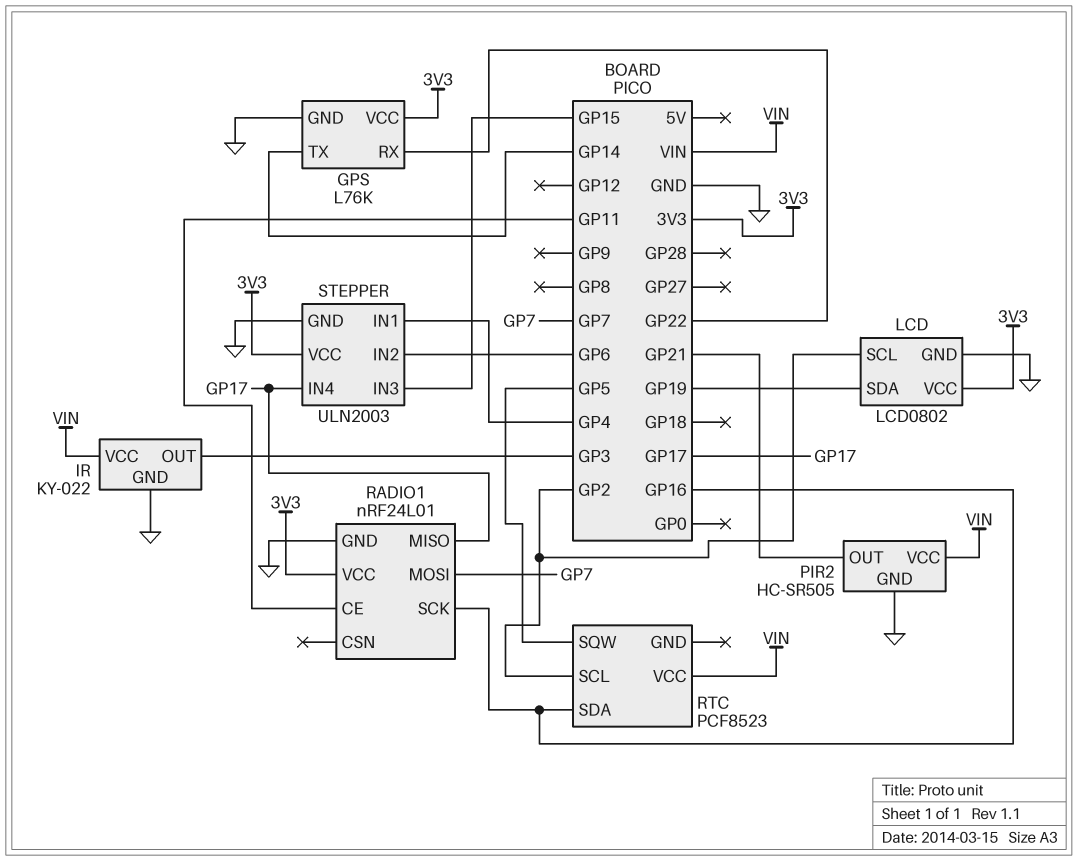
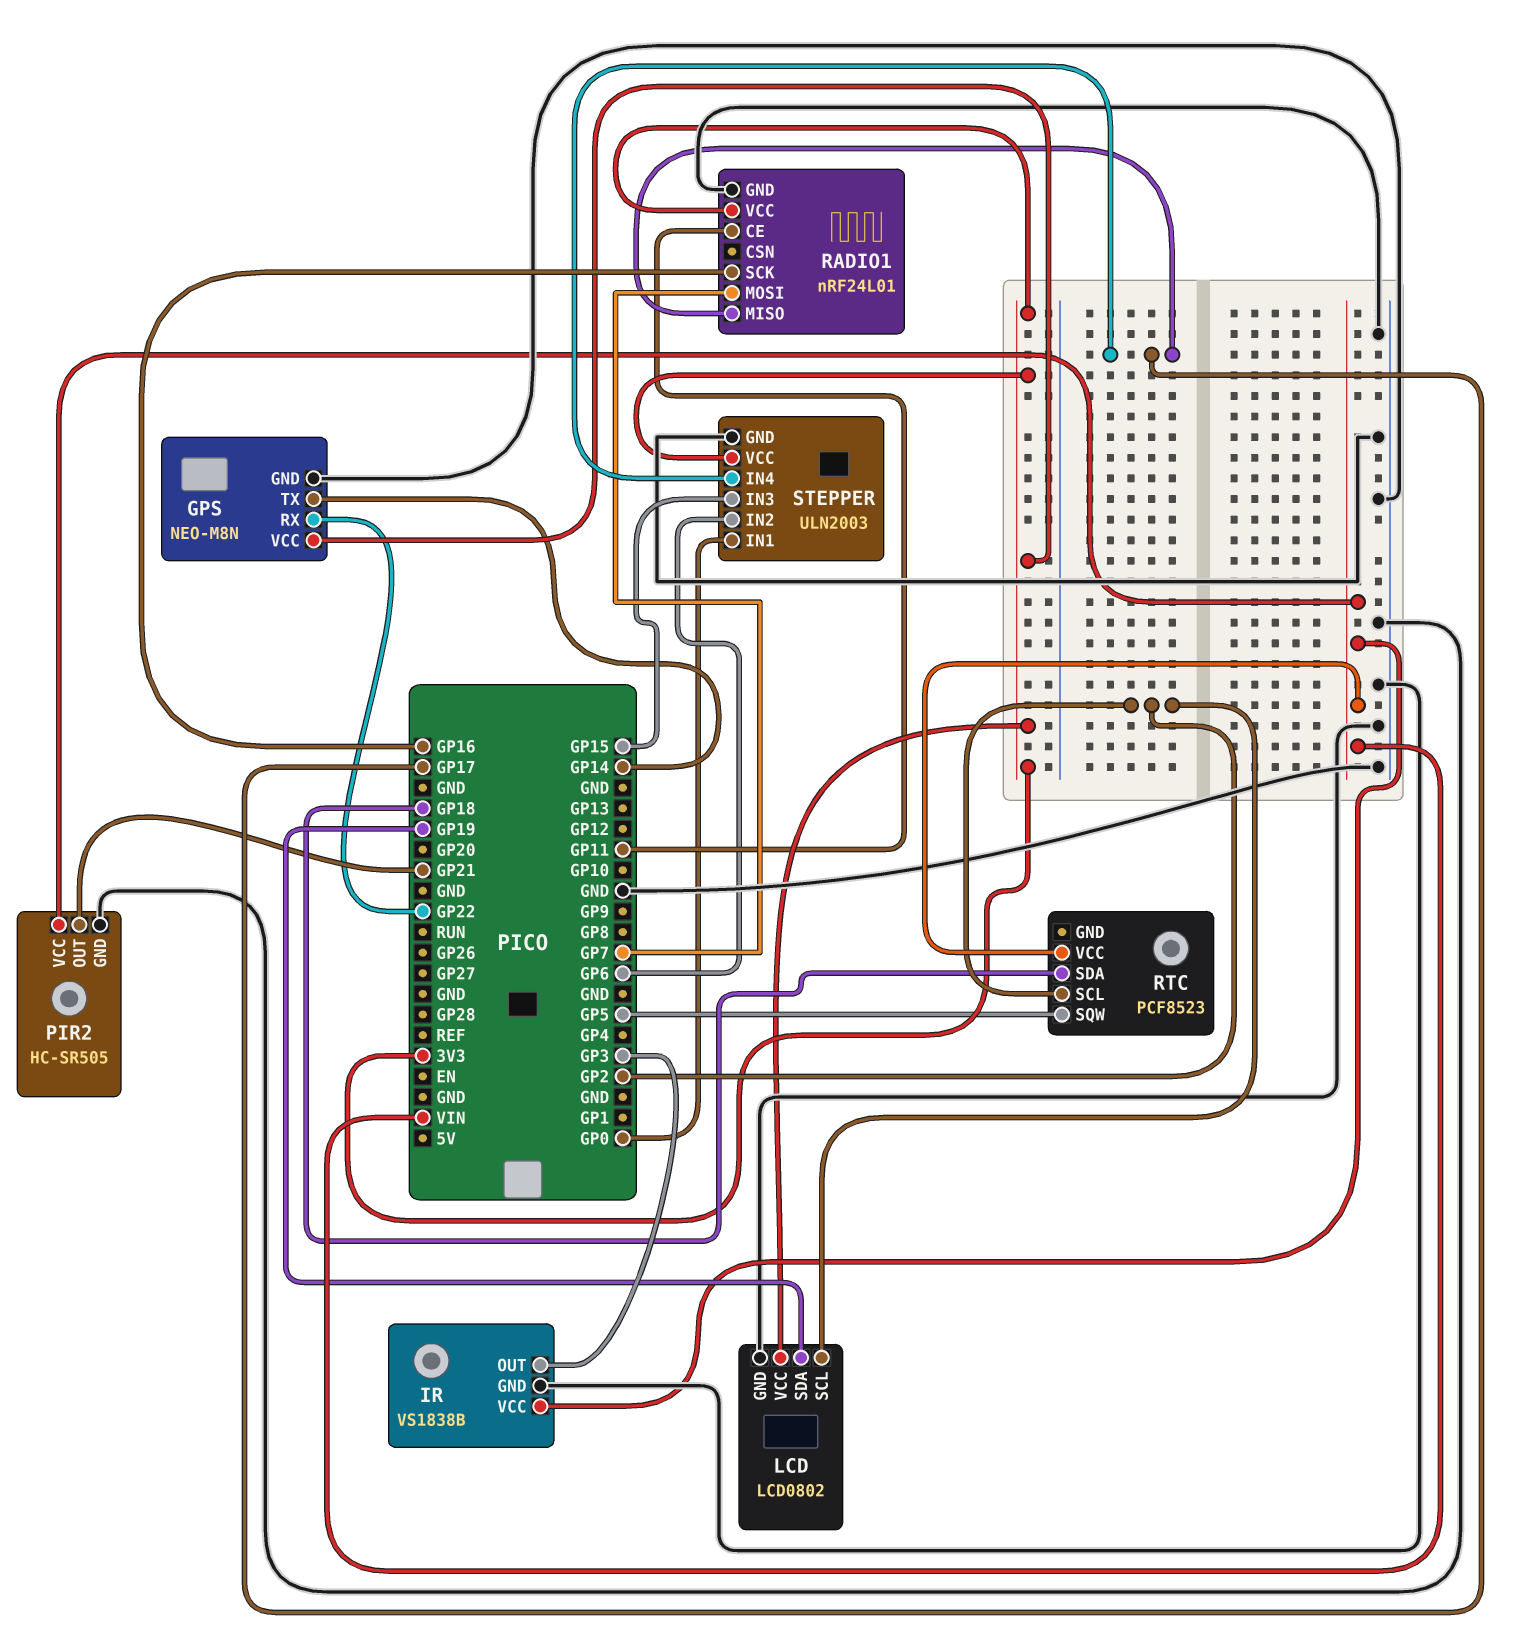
GPS: L76K -> NEO-M8N
IR: KY-022 -> VS1838B
RTC pin SDA: GP16 -> GP18
STEPPER pin IN1: GP4 -> GP0

